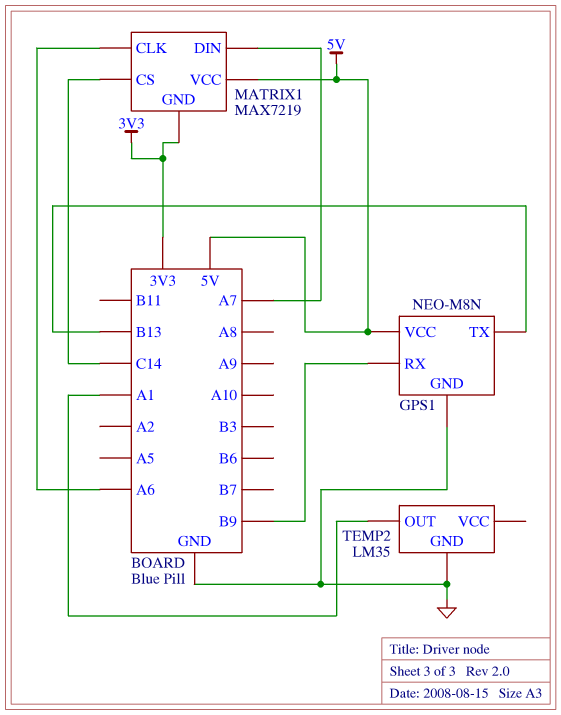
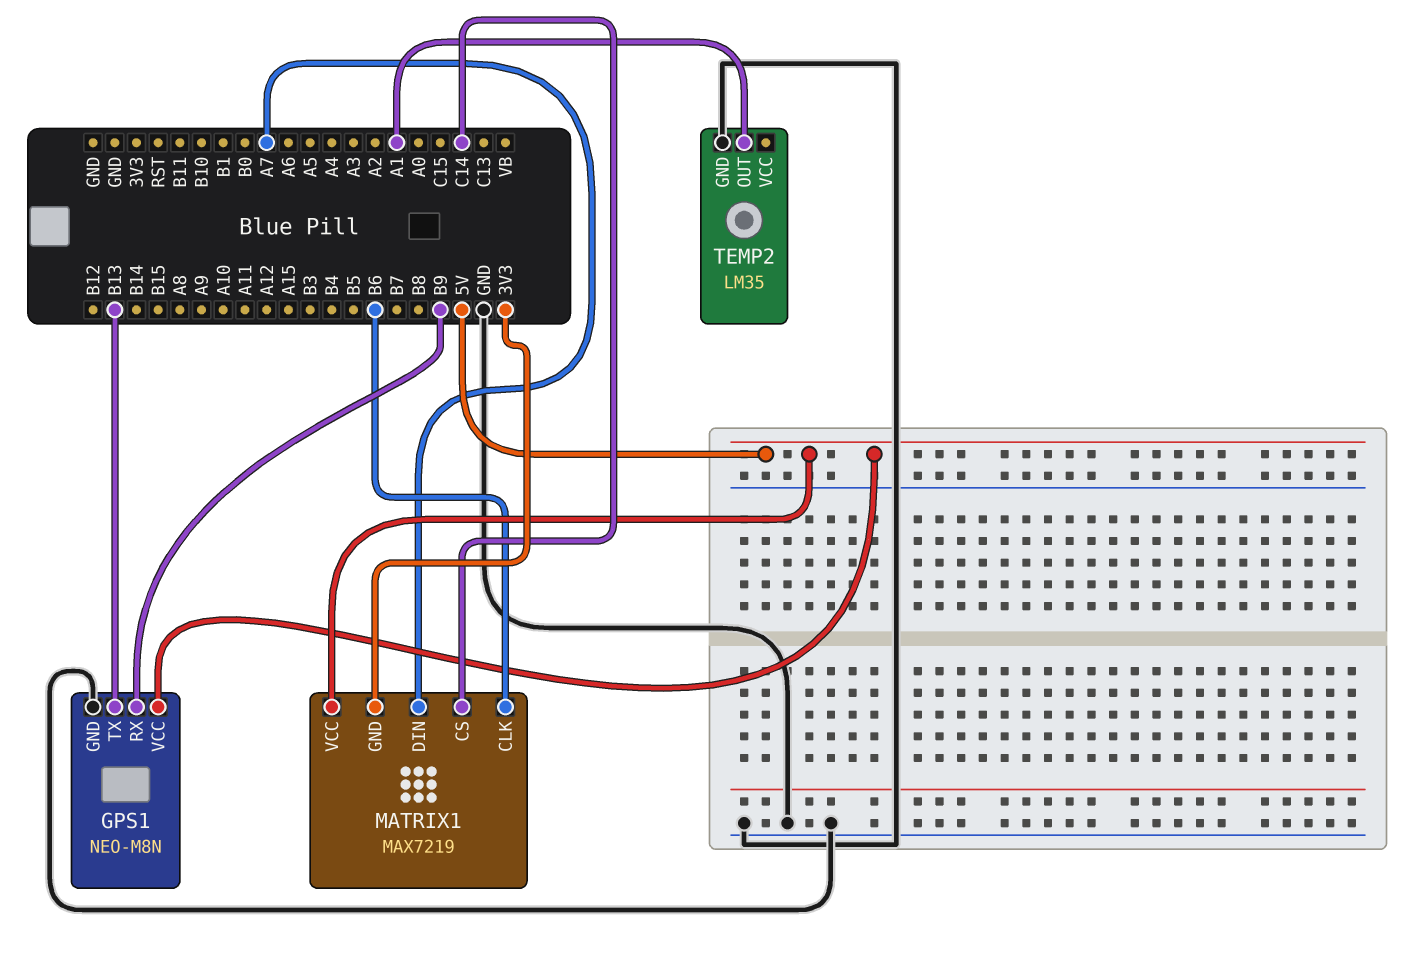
MATRIX1 pin CLK: A6 -> B6

